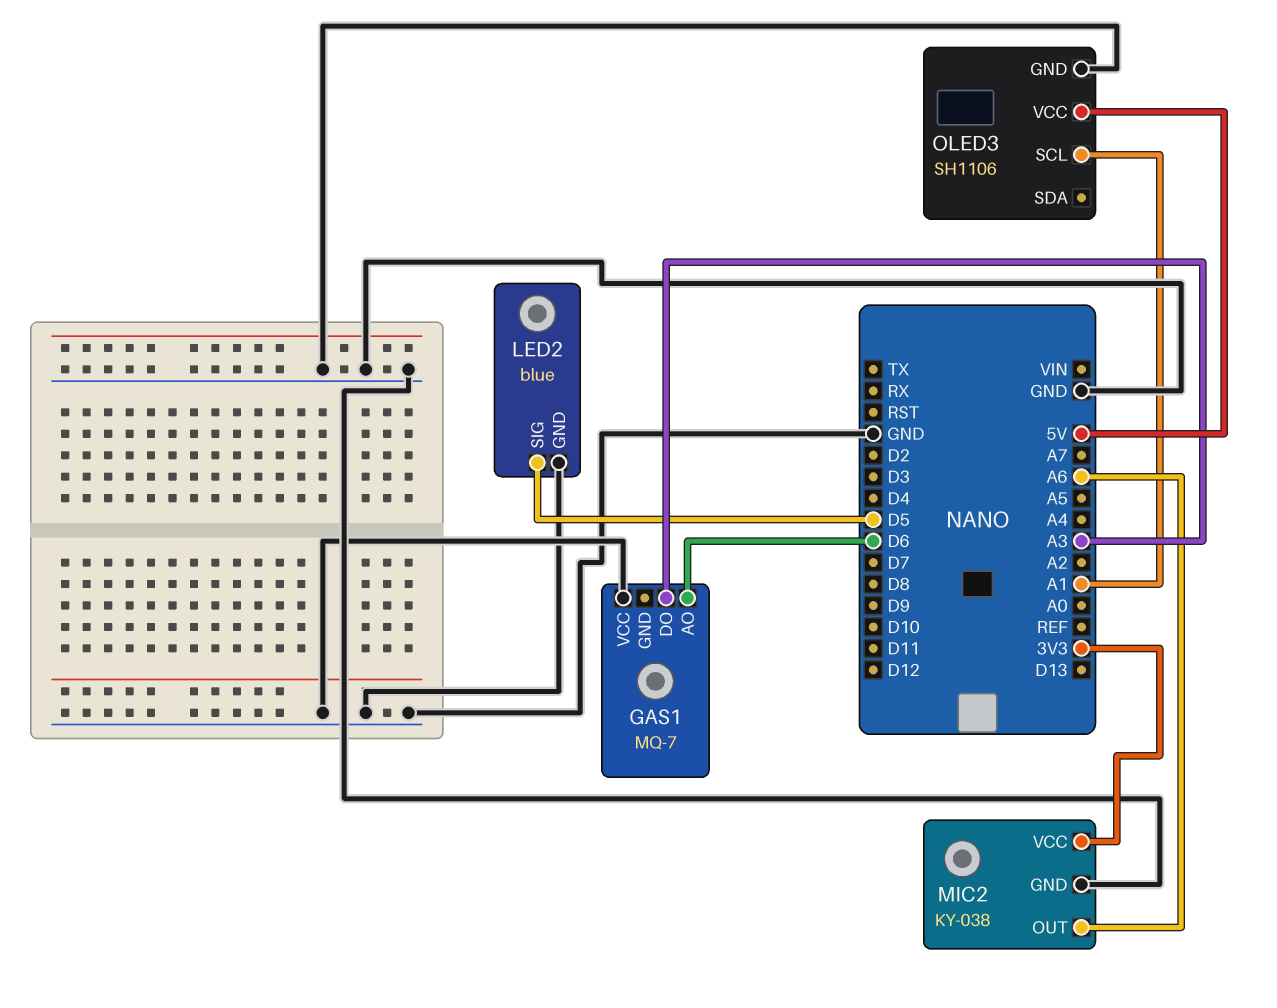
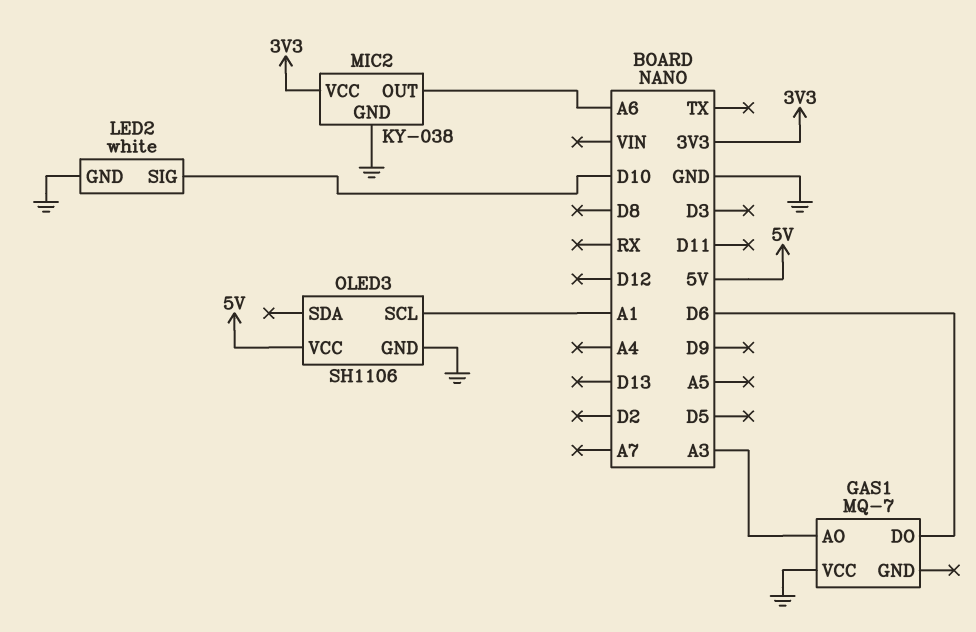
GAS1 pin AO: D6 -> A3
GAS1 pin DO: A3 -> D6
LED2: blue -> white
LED2 pin SIG: D5 -> D10

